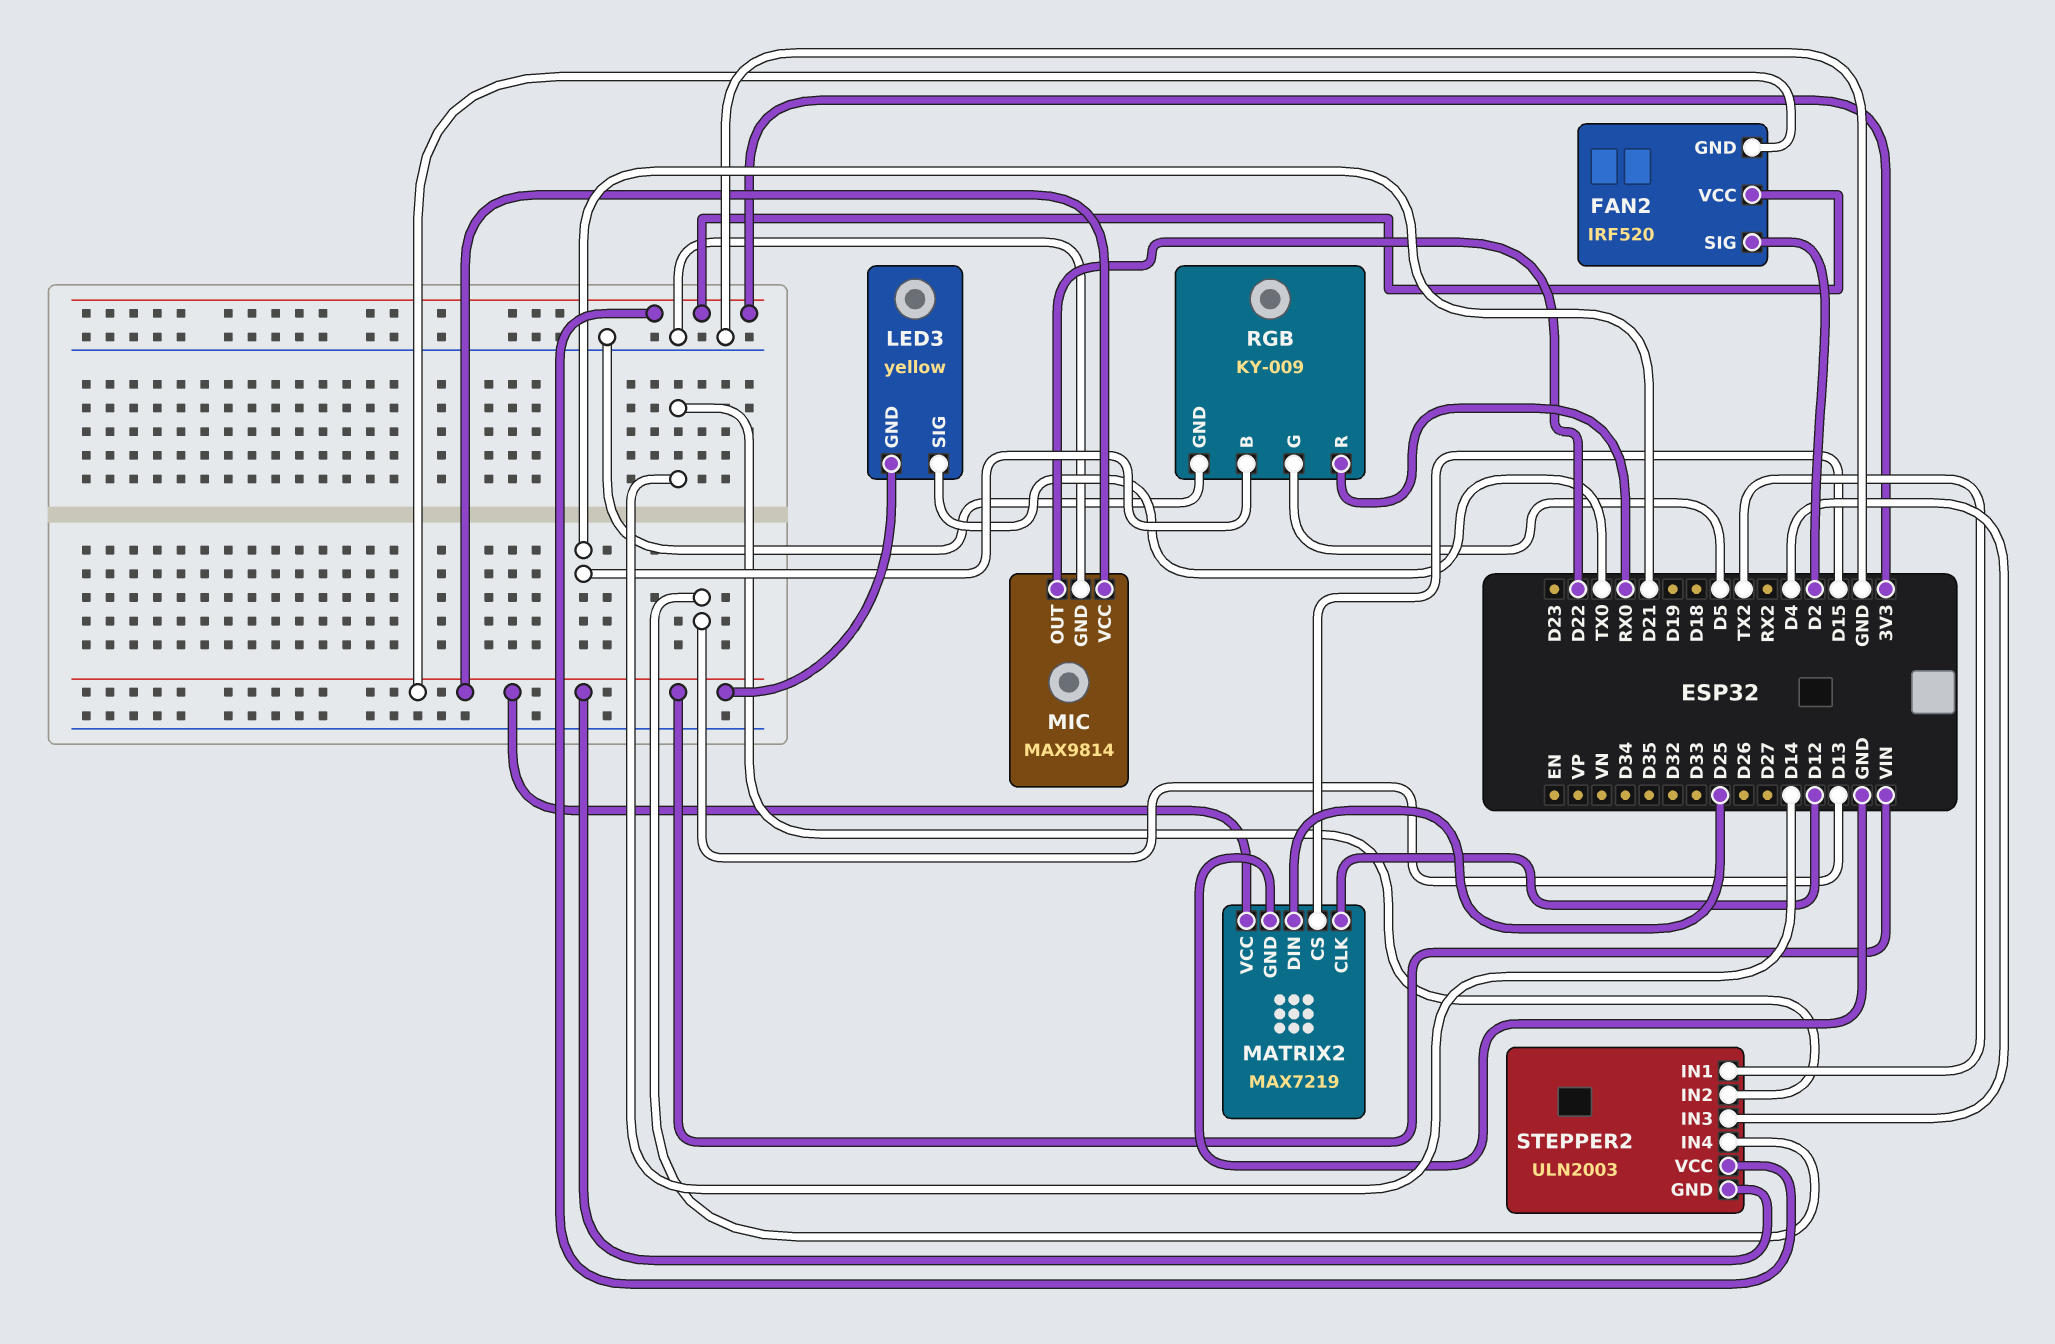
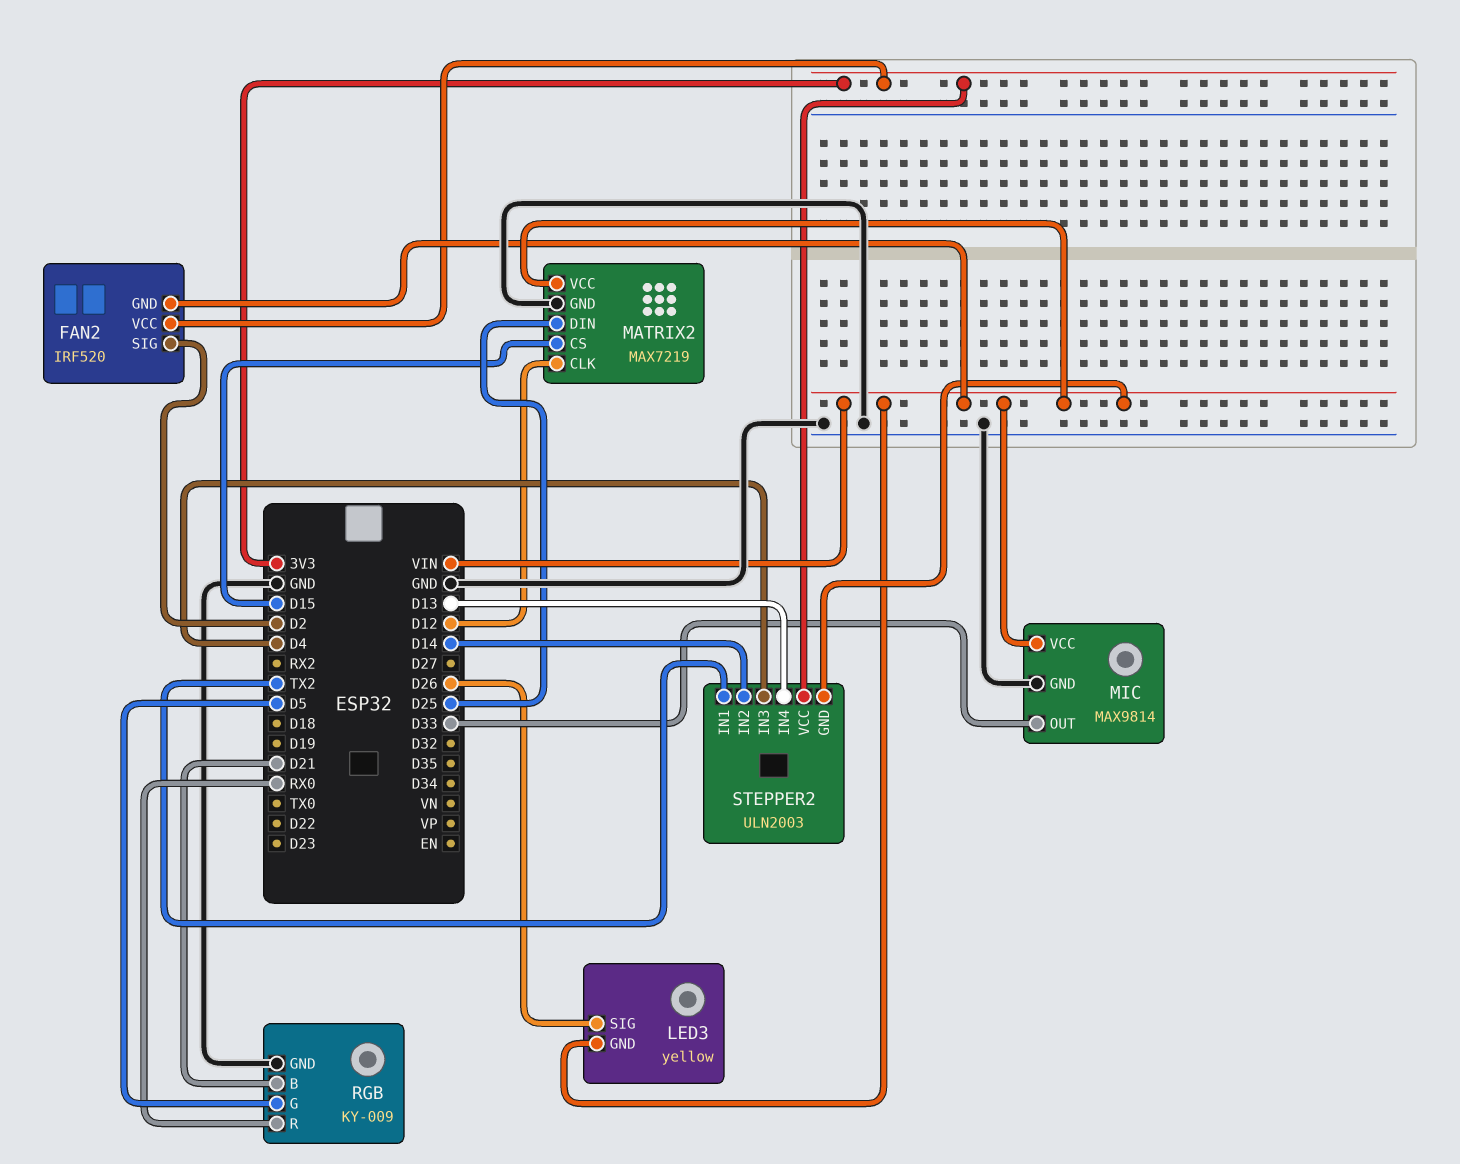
LED3 pin SIG: TX0 -> D26
MIC pin OUT: D22 -> D33

